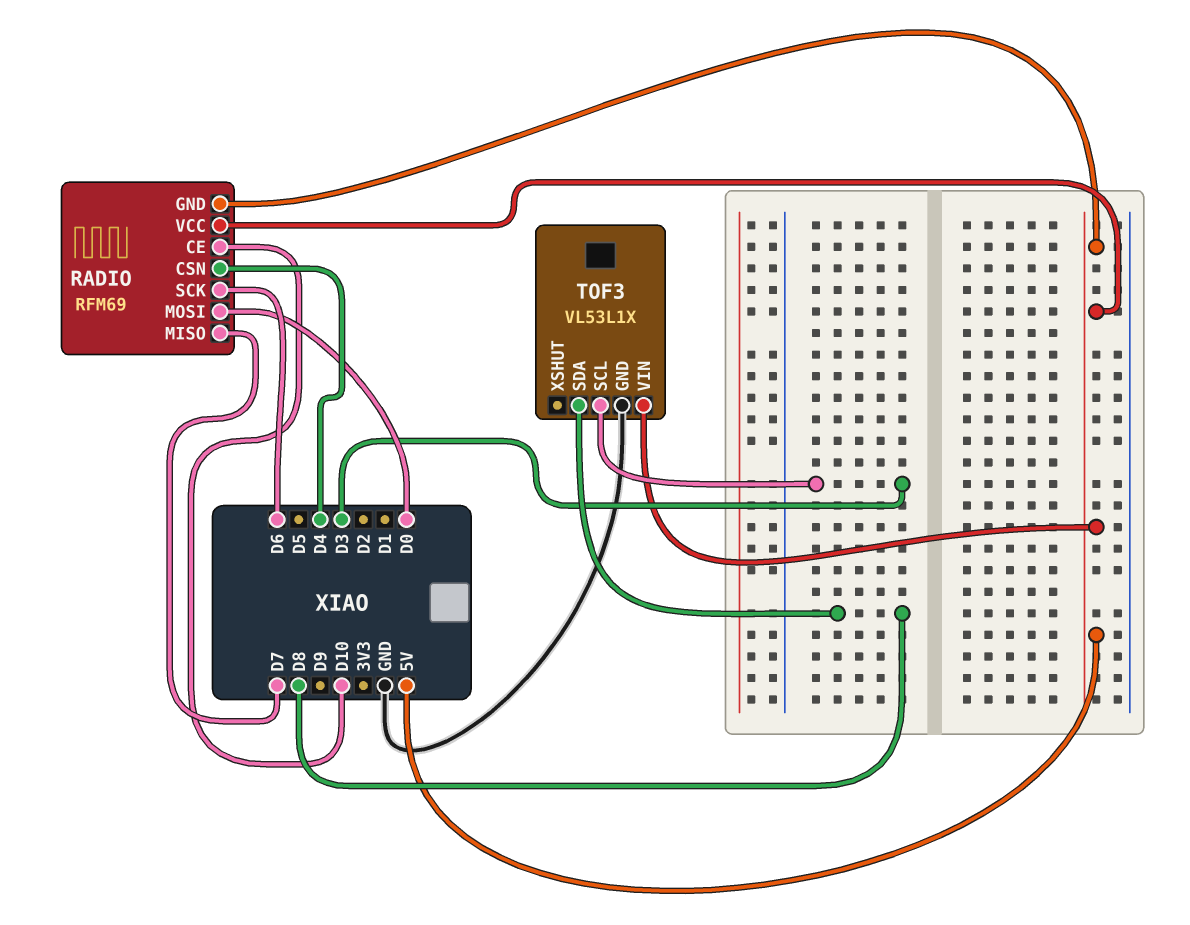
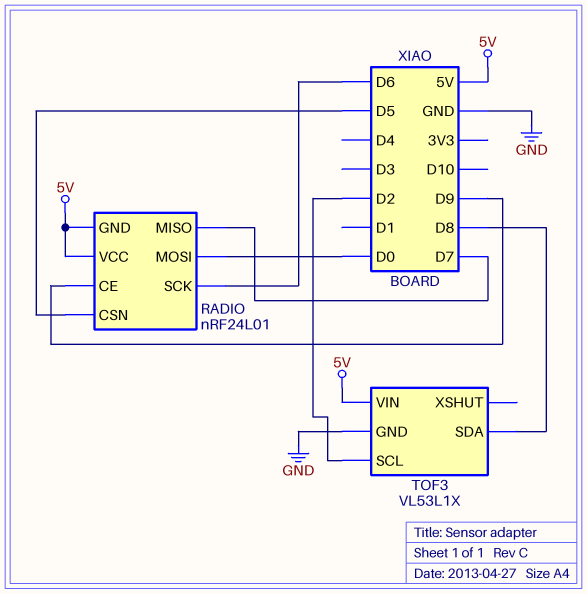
RADIO: RFM69 -> nRF24L01
RADIO pin CE: D10 -> D9
RADIO pin CSN: D4 -> D5
TOF3 pin SCL: D3 -> D2

